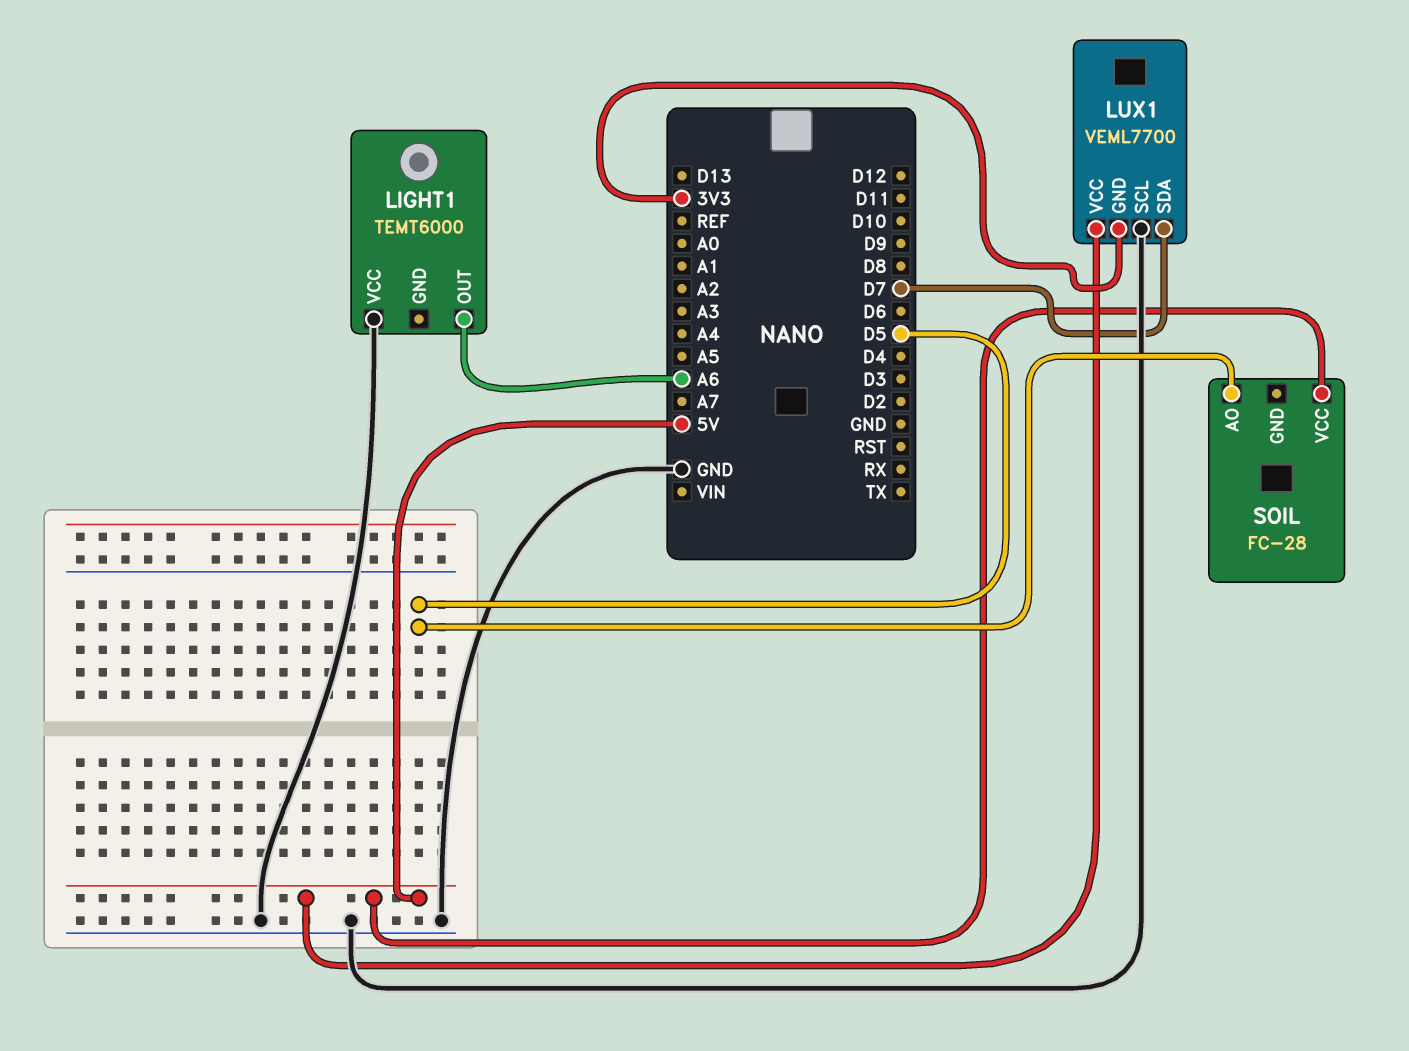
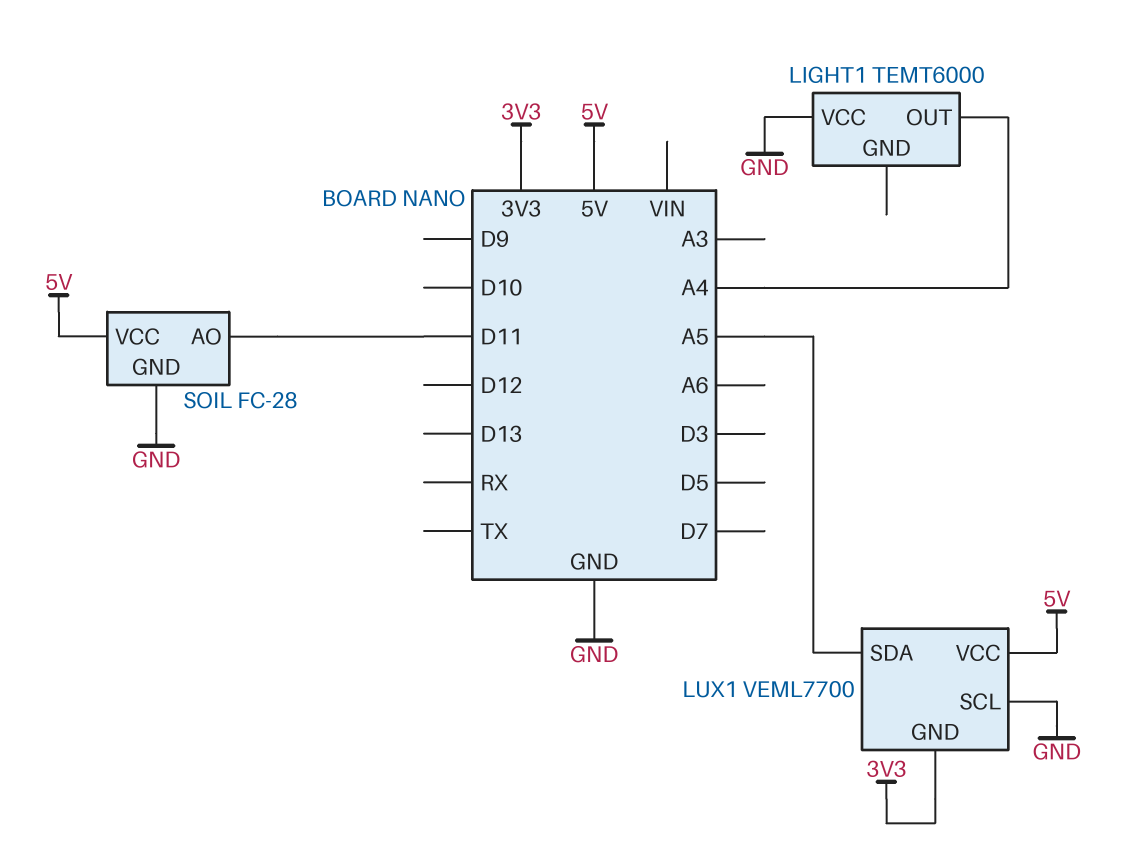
LIGHT1 pin OUT: A6 -> A4
LUX1 pin SDA: D7 -> A5
SOIL pin AO: D5 -> D11
SOIL pin GND: none -> GND

